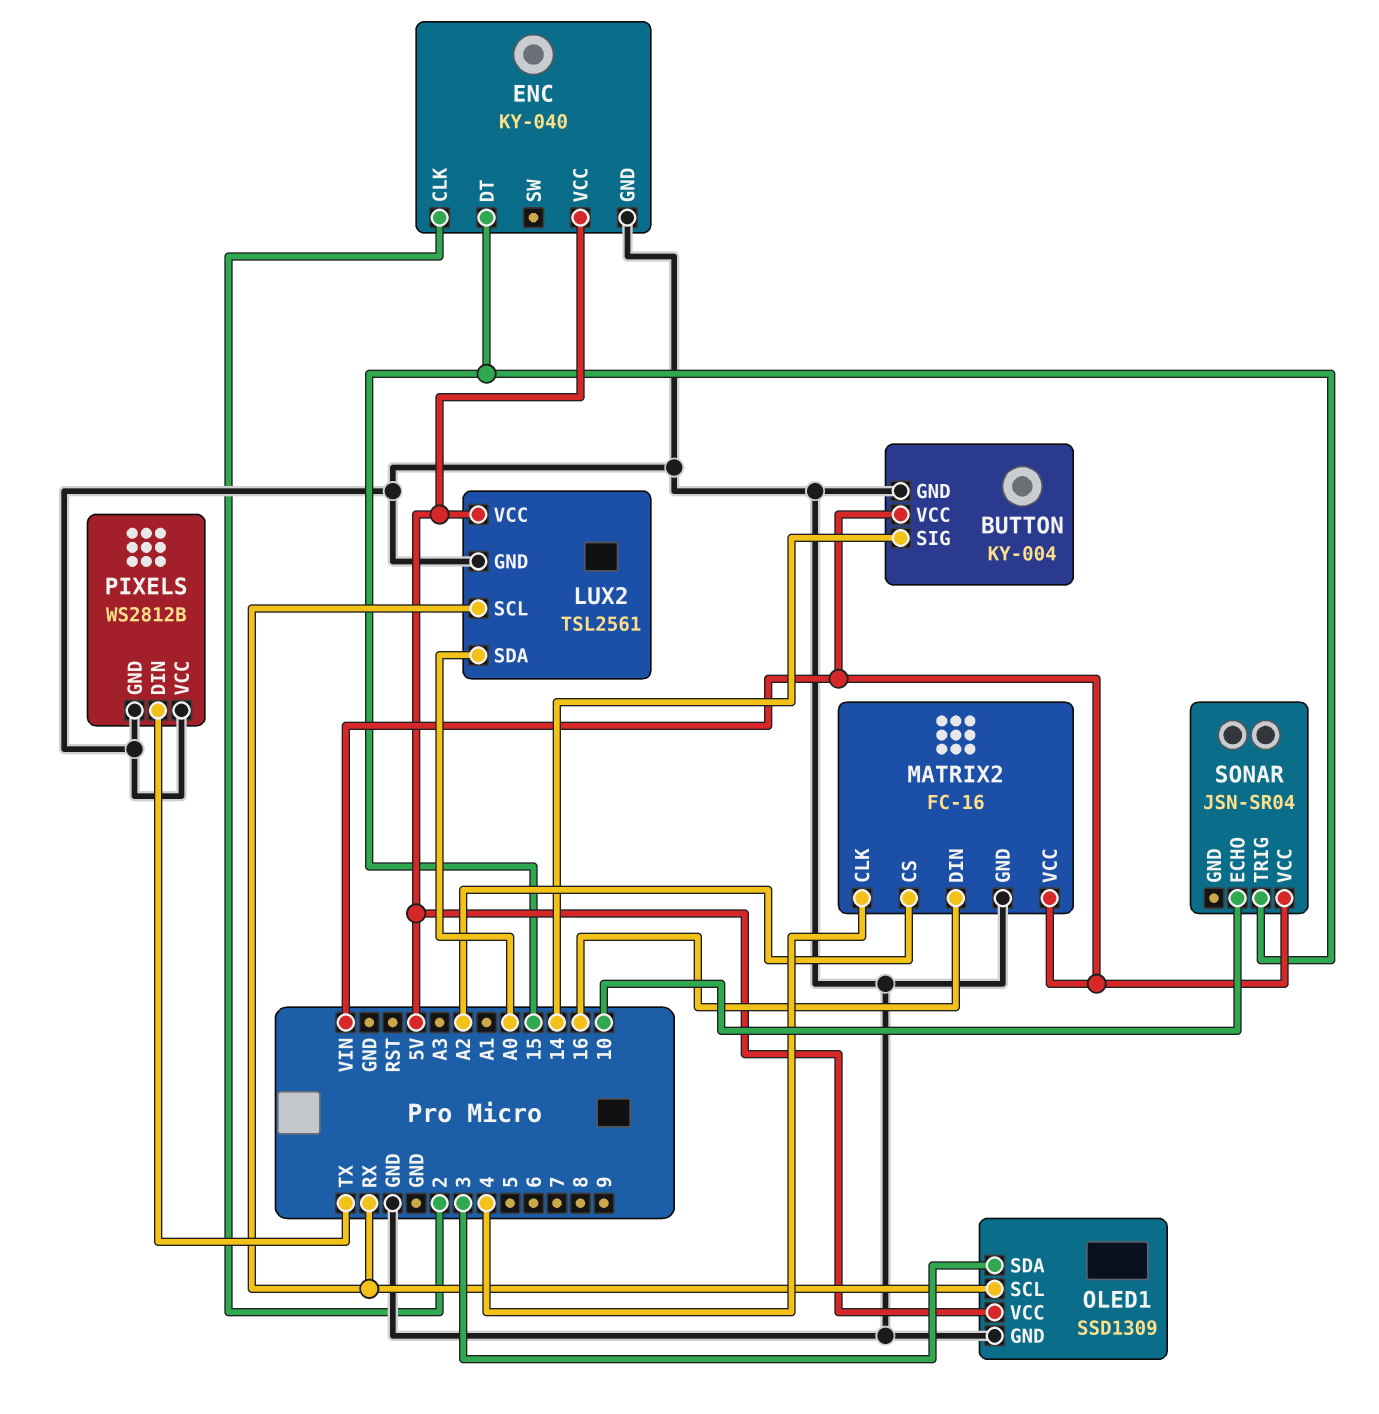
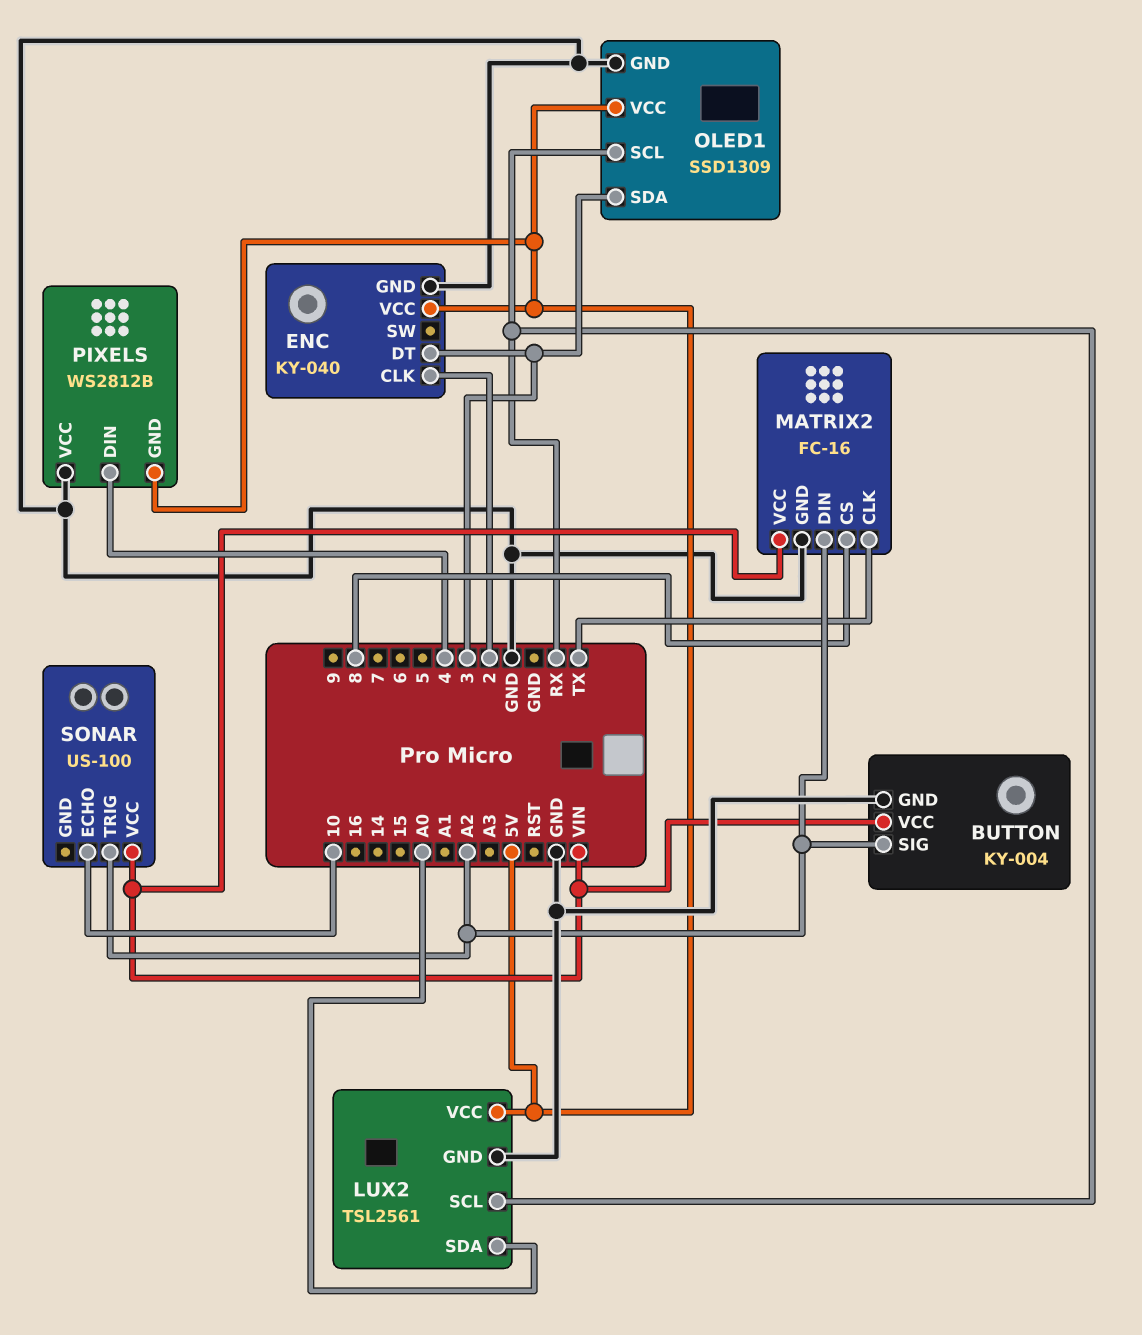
BUTTON pin SIG: 14 -> A2
ENC pin DT: 15 -> 3
MATRIX2 pin CLK: 4 -> TX
MATRIX2 pin CS: A2 -> 8
MATRIX2 pin DIN: 16 -> A2
PIXELS pin DIN: TX -> 4
PIXELS pin GND: GND -> 5V
SONAR: JSN-SR04 -> US-100
SONAR pin TRIG: 15 -> A2

